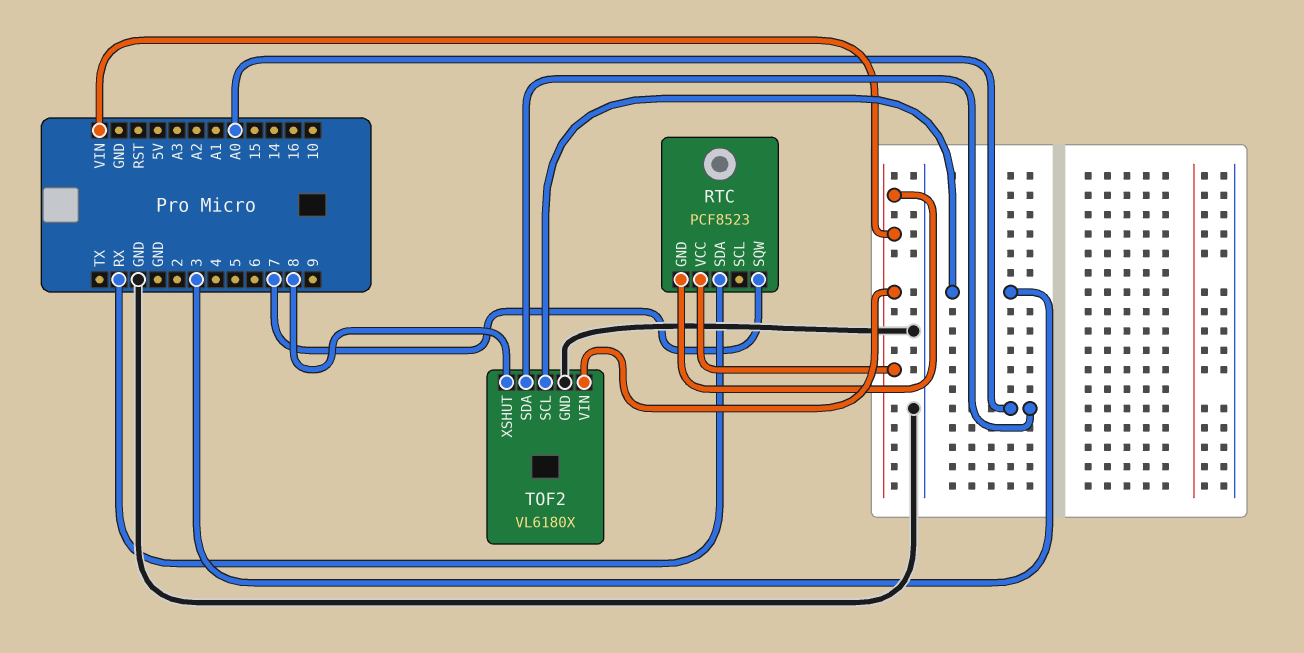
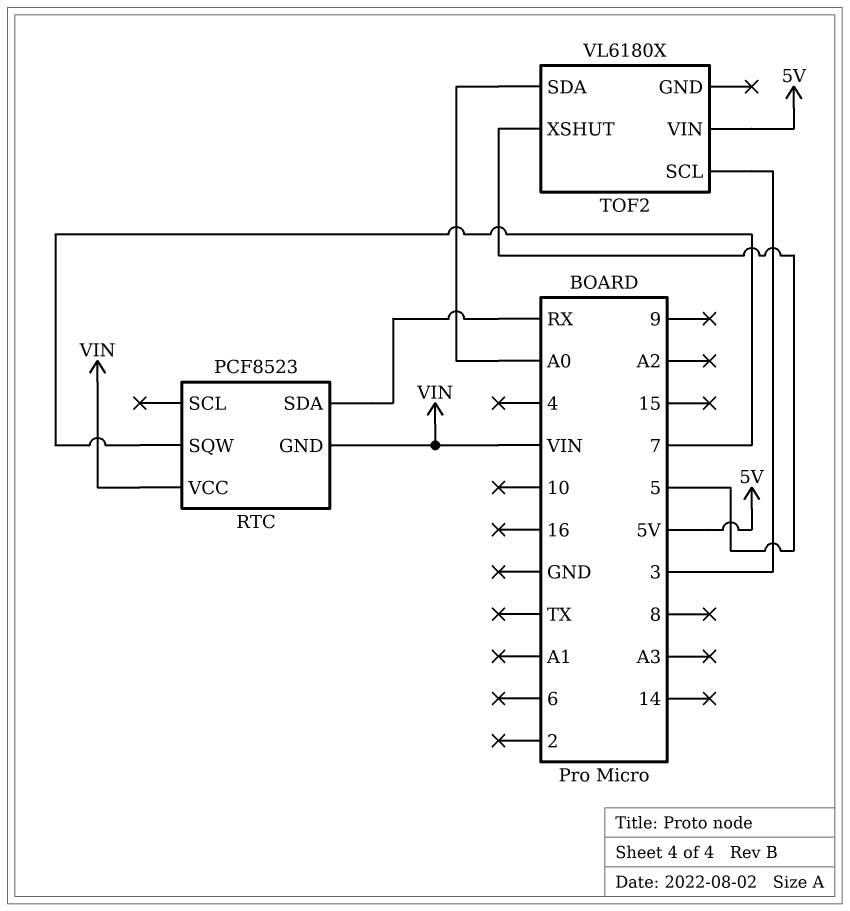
TOF2 pin GND: GND -> none
TOF2 pin VIN: VIN -> 5V
TOF2 pin XSHUT: 8 -> 5

